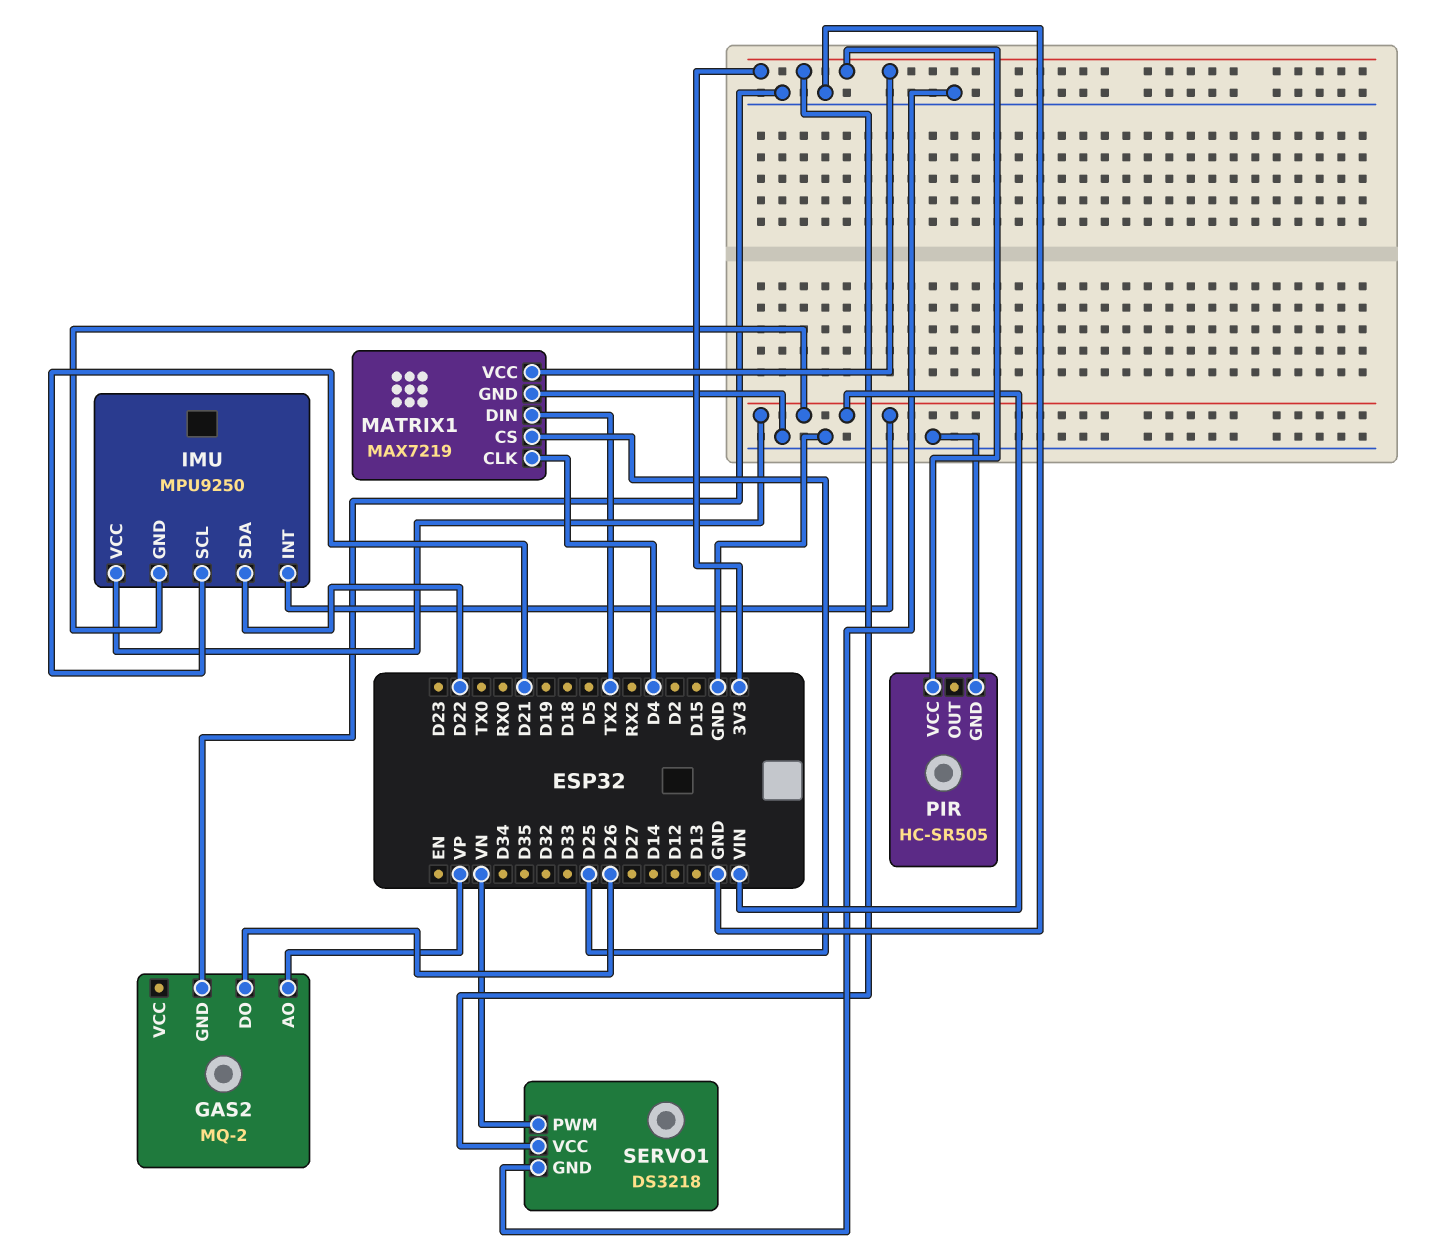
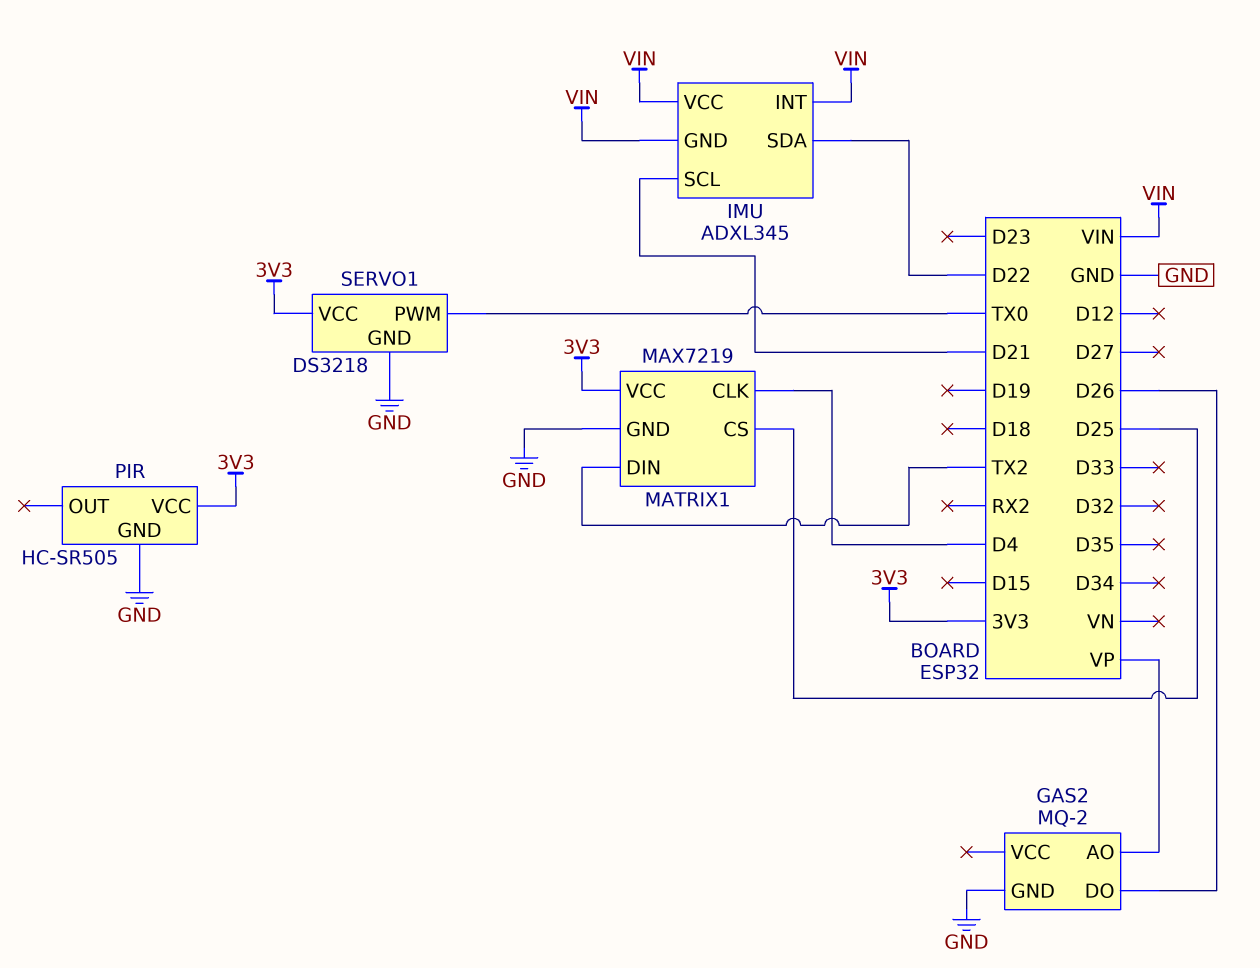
IMU: MPU9250 -> ADXL345
SERVO1 pin PWM: VN -> TX0

